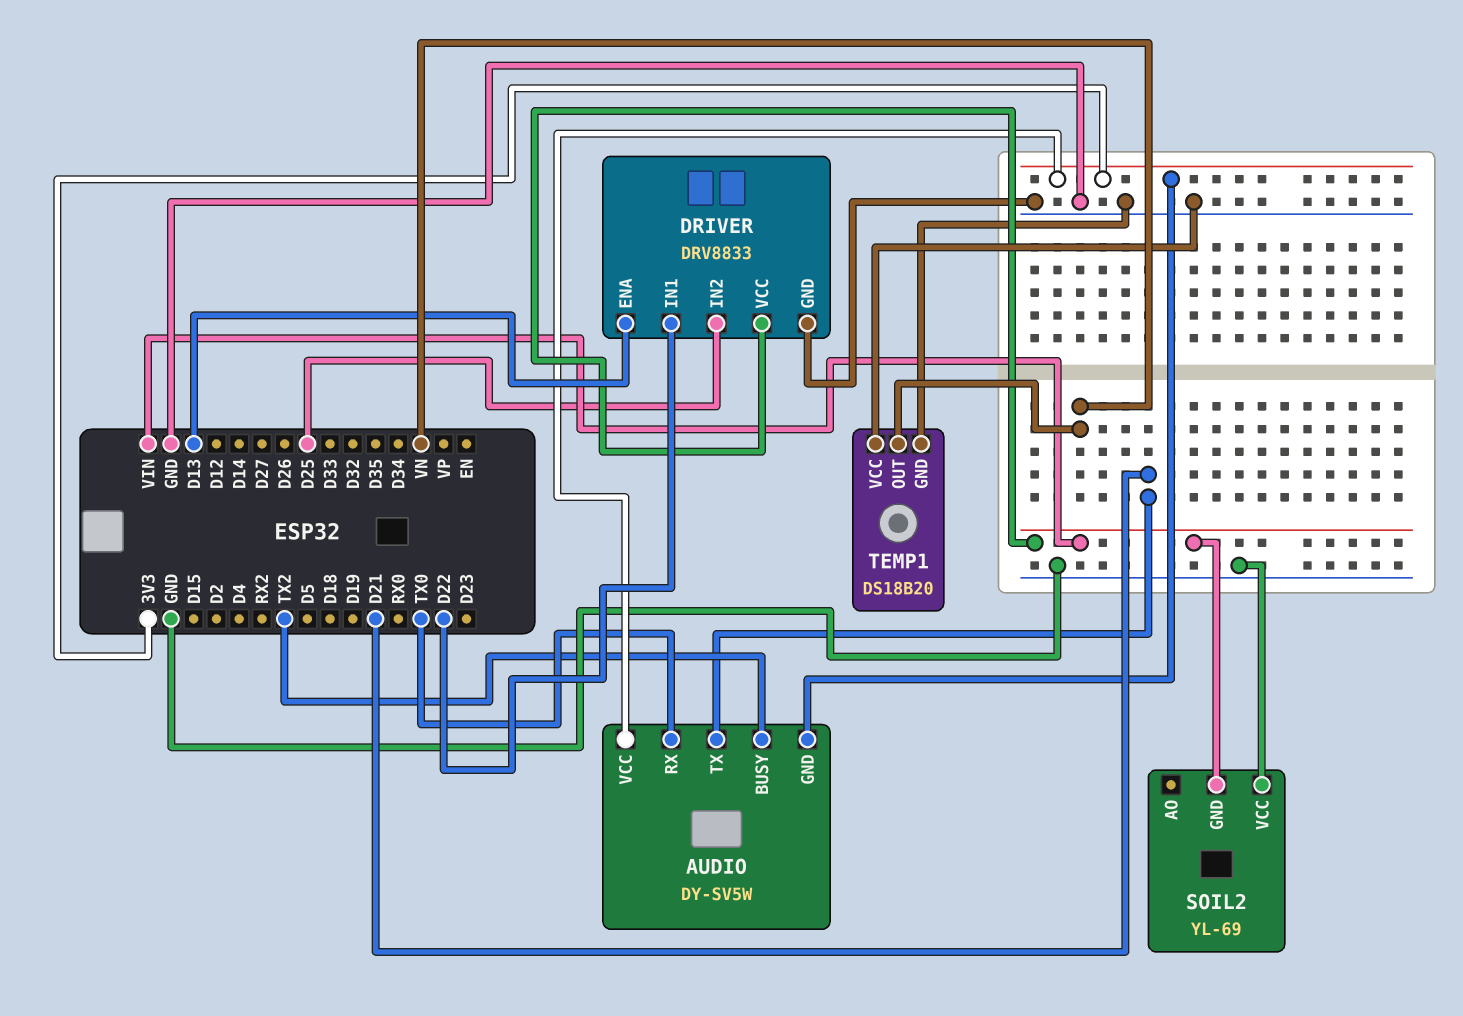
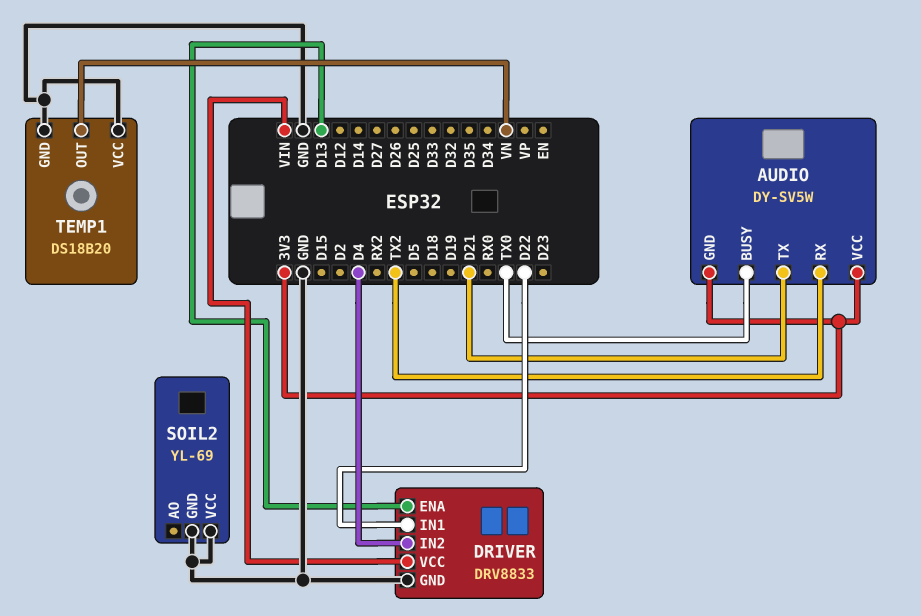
AUDIO pin BUSY: TX2 -> TX0
AUDIO pin RX: TX0 -> TX2
DRIVER pin IN2: D25 -> D4
SOIL2 pin GND: VIN -> GND

